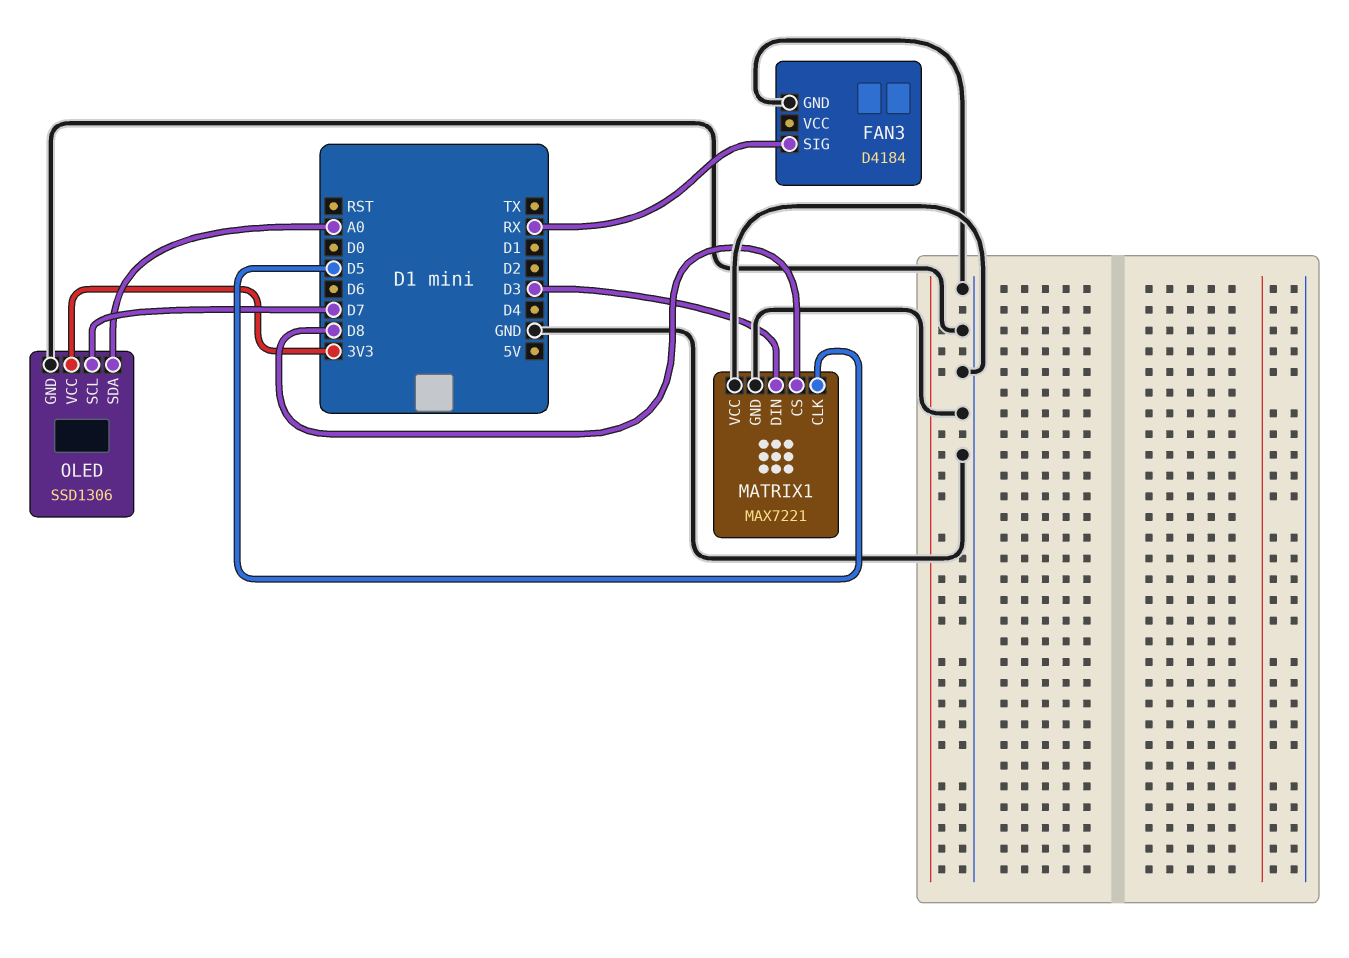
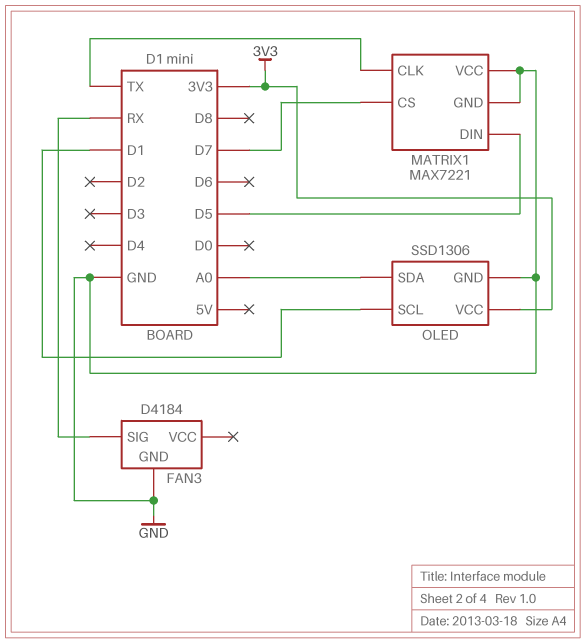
MATRIX1 pin CLK: D5 -> TX
MATRIX1 pin CS: D8 -> D7
MATRIX1 pin DIN: D3 -> D5
OLED pin SCL: D7 -> D1

